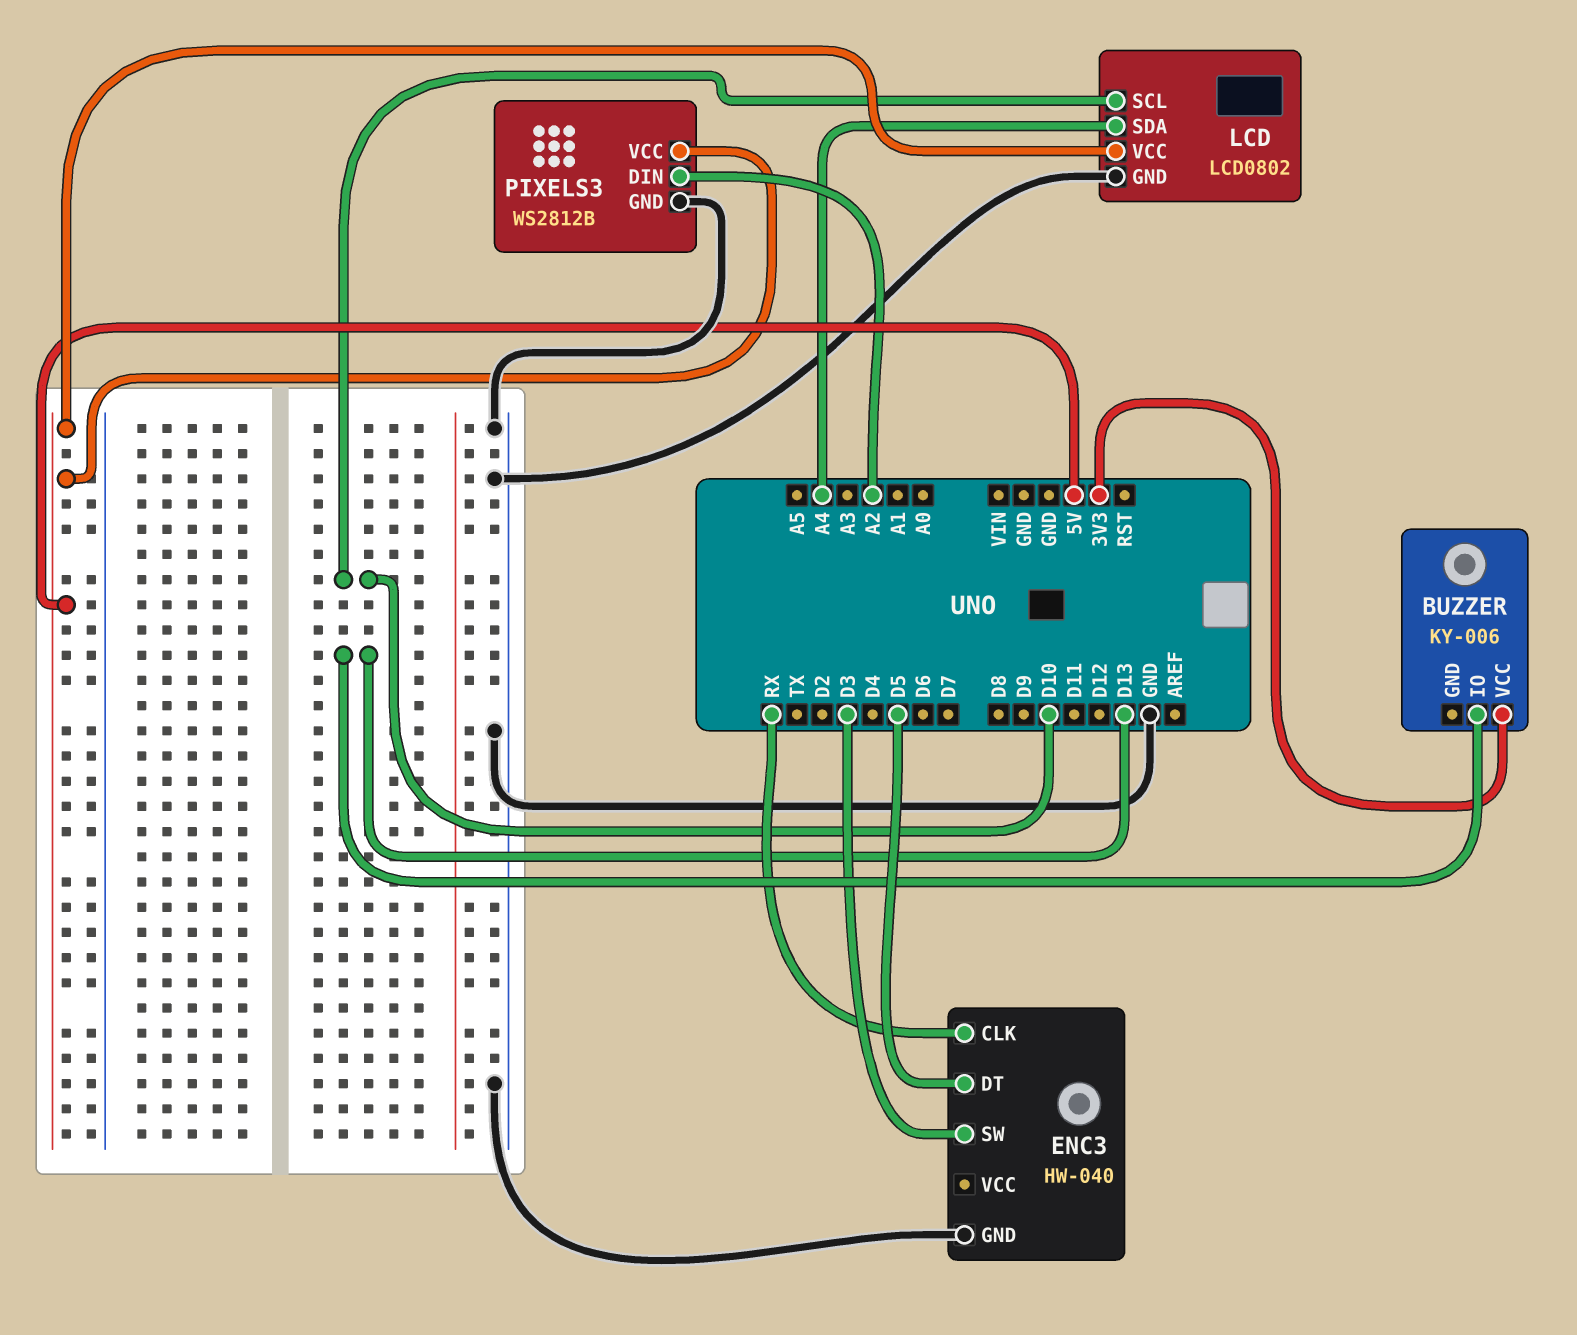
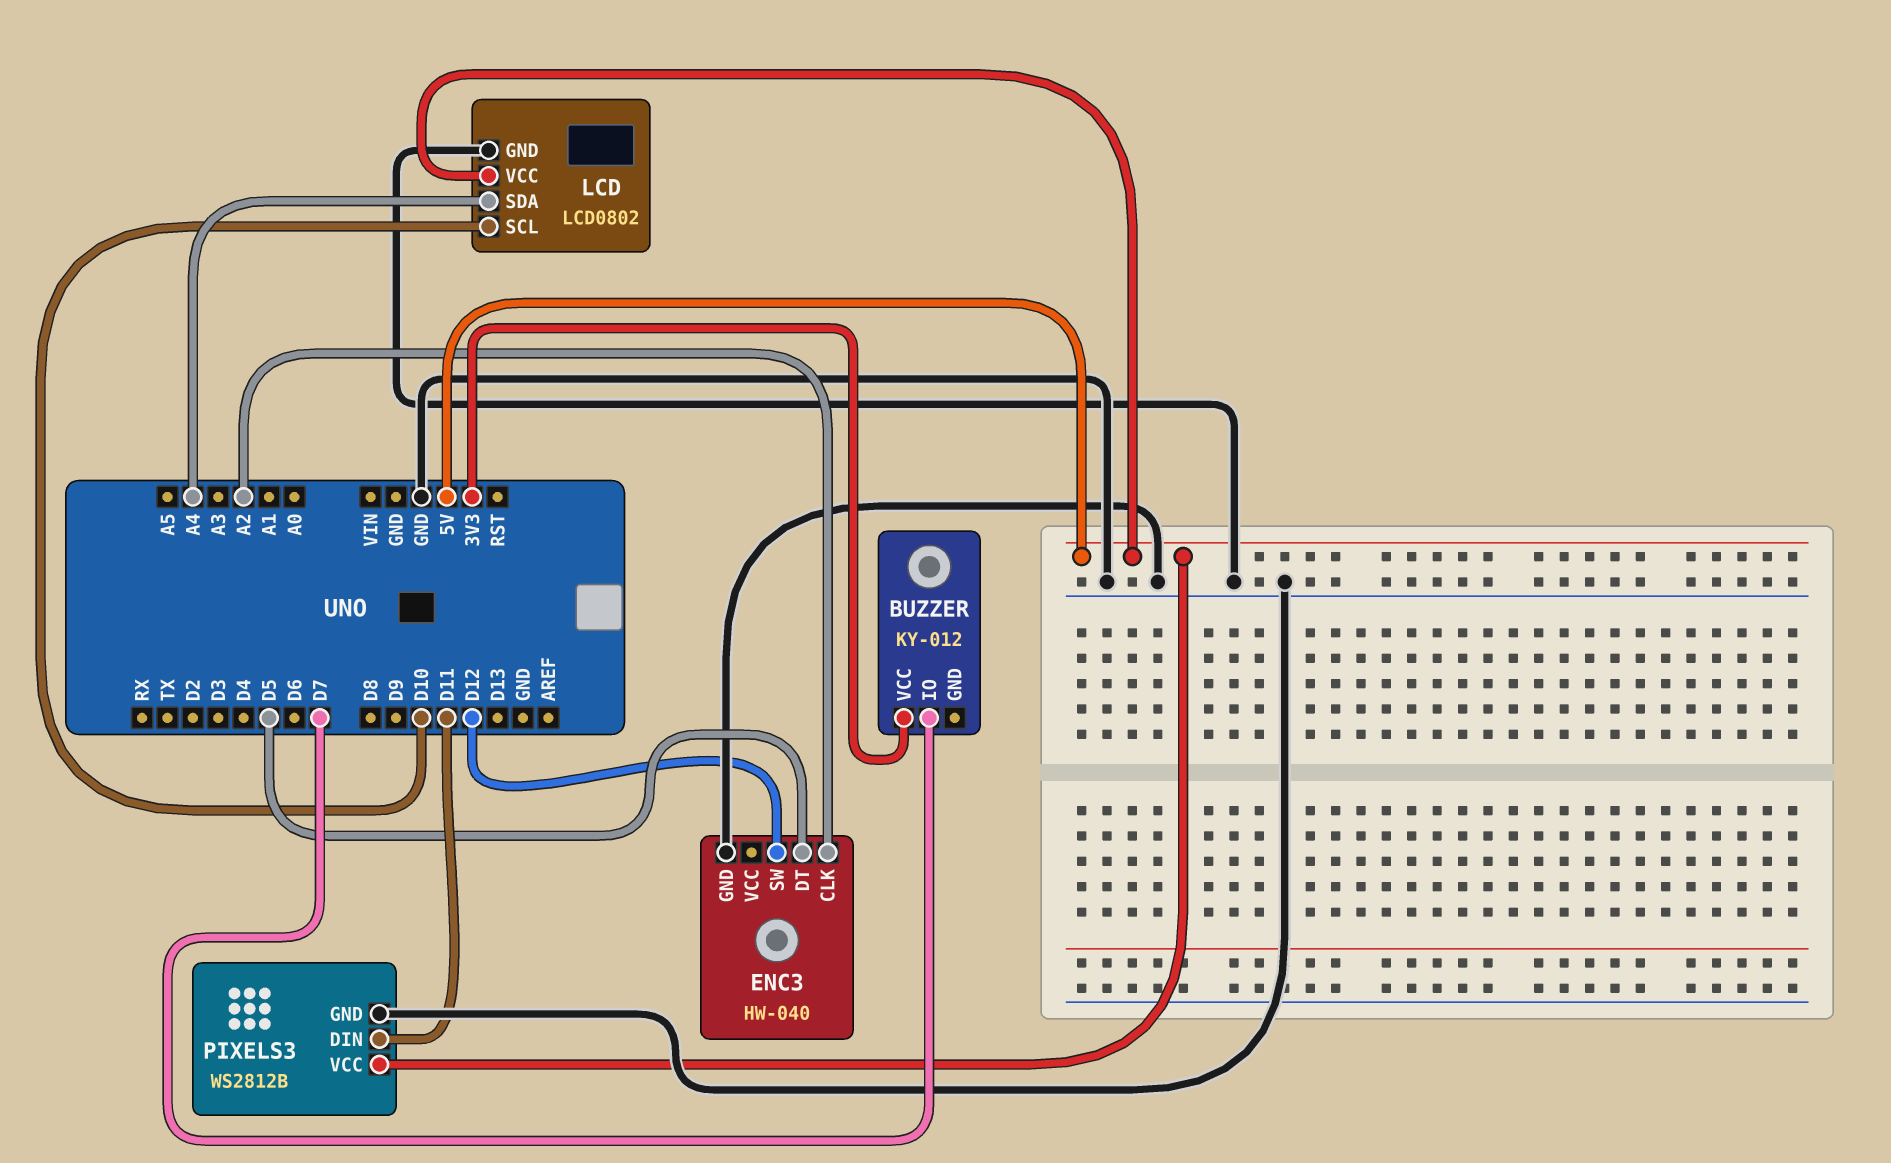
BUZZER: KY-006 -> KY-012
BUZZER pin IO: D13 -> D7
ENC3 pin CLK: RX -> A2
ENC3 pin SW: D3 -> D12
PIXELS3 pin DIN: A2 -> D11

